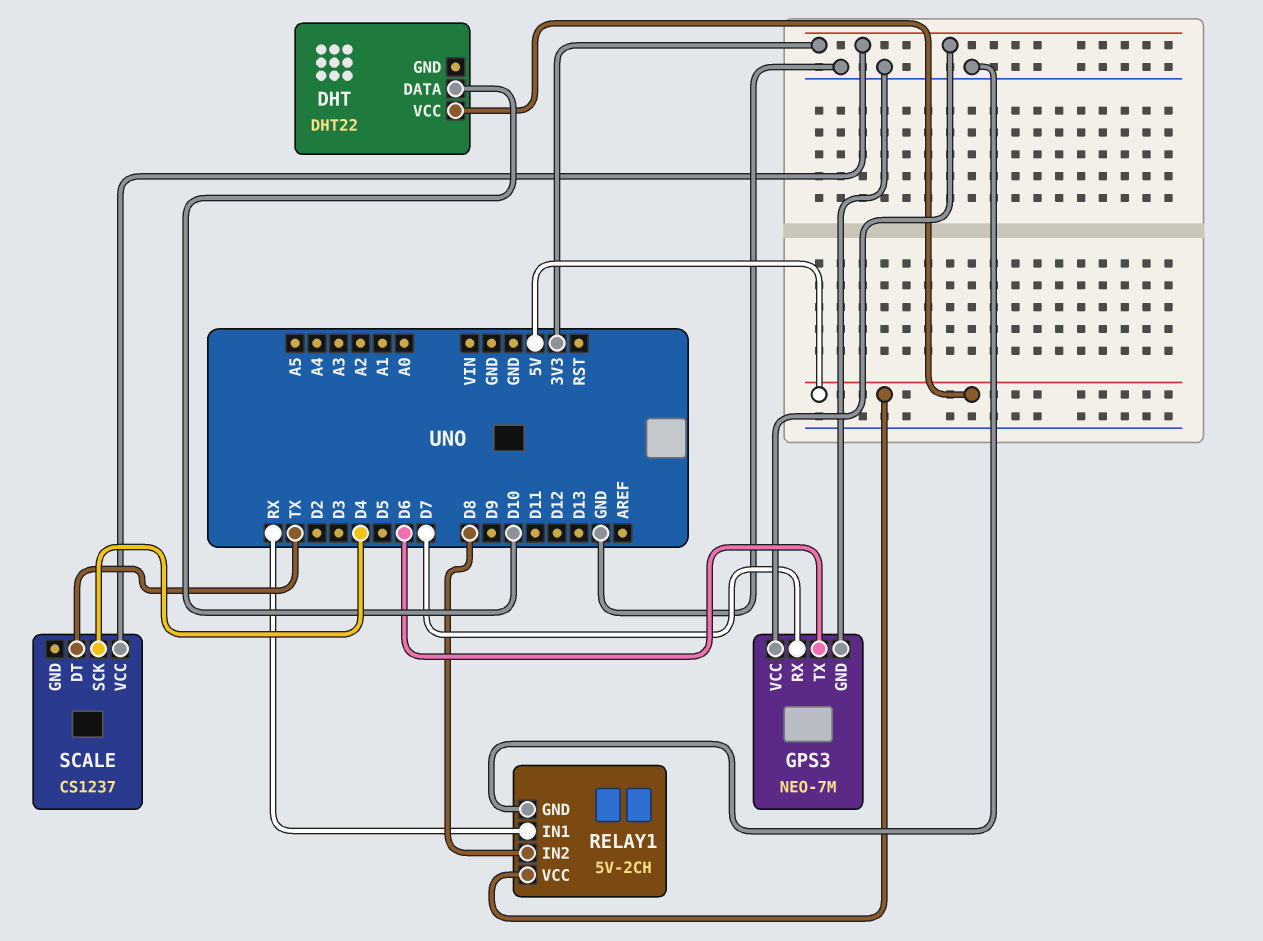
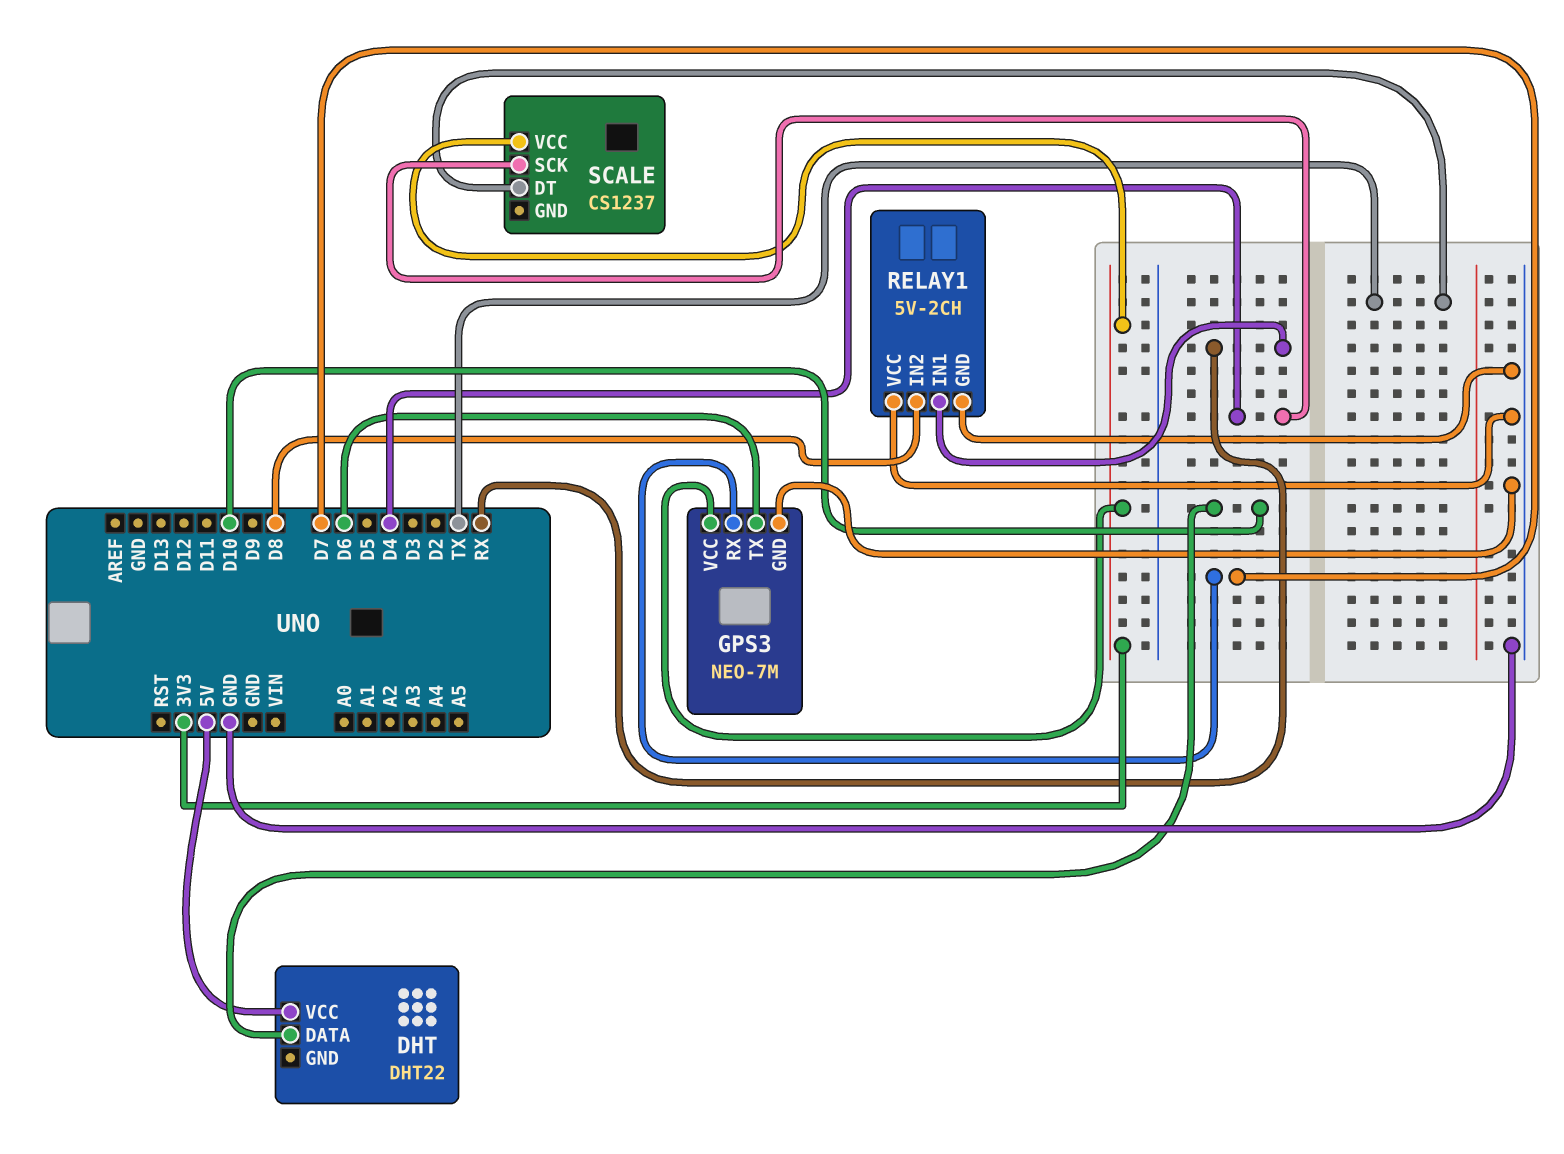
RELAY1 pin VCC: 5V -> GND

